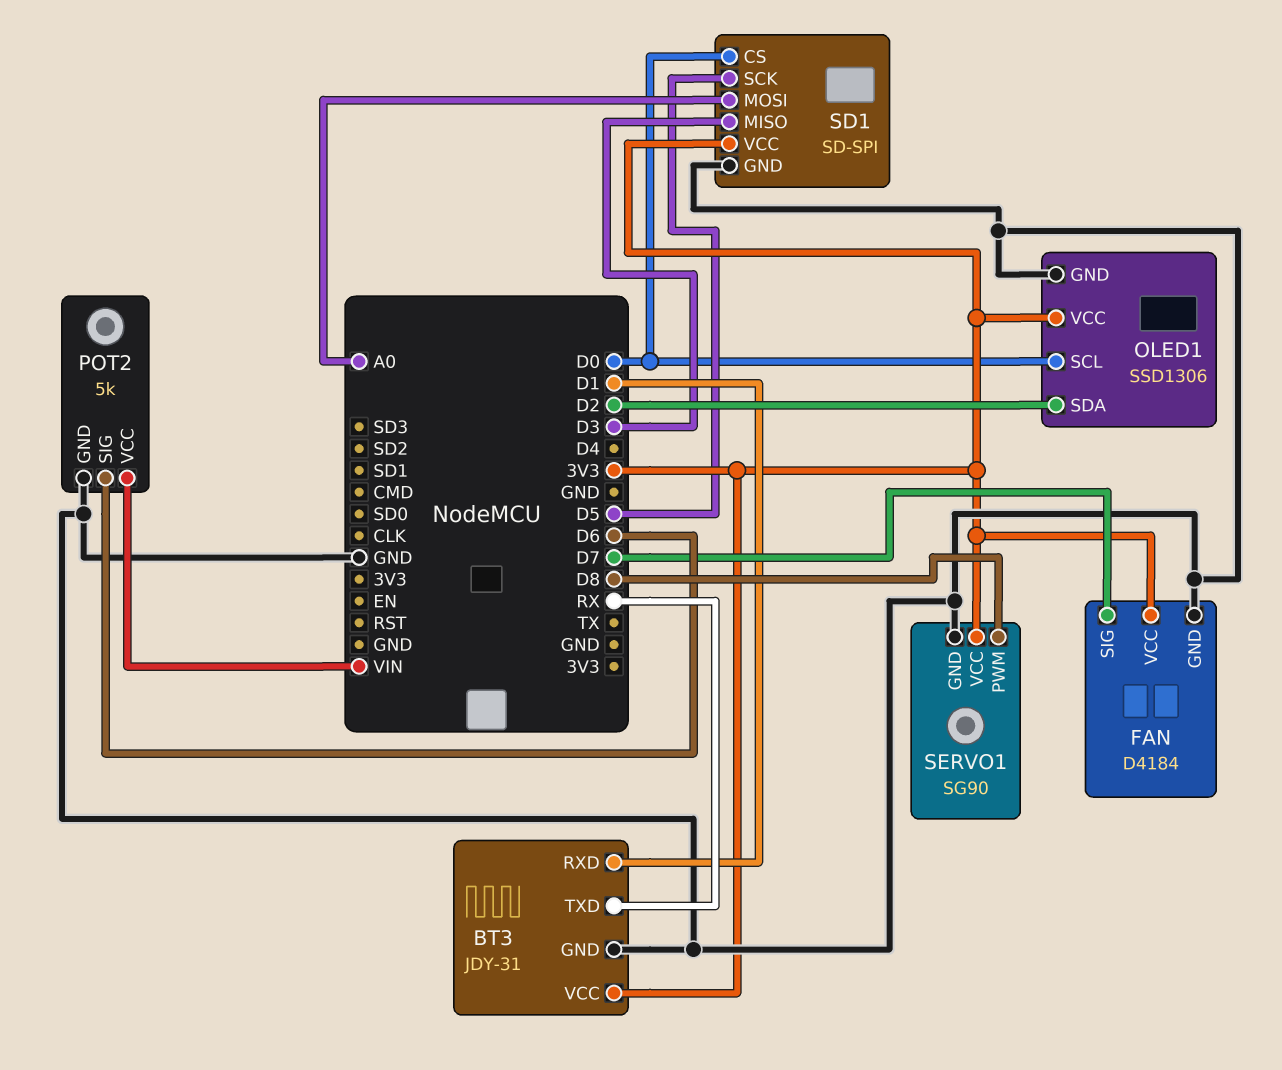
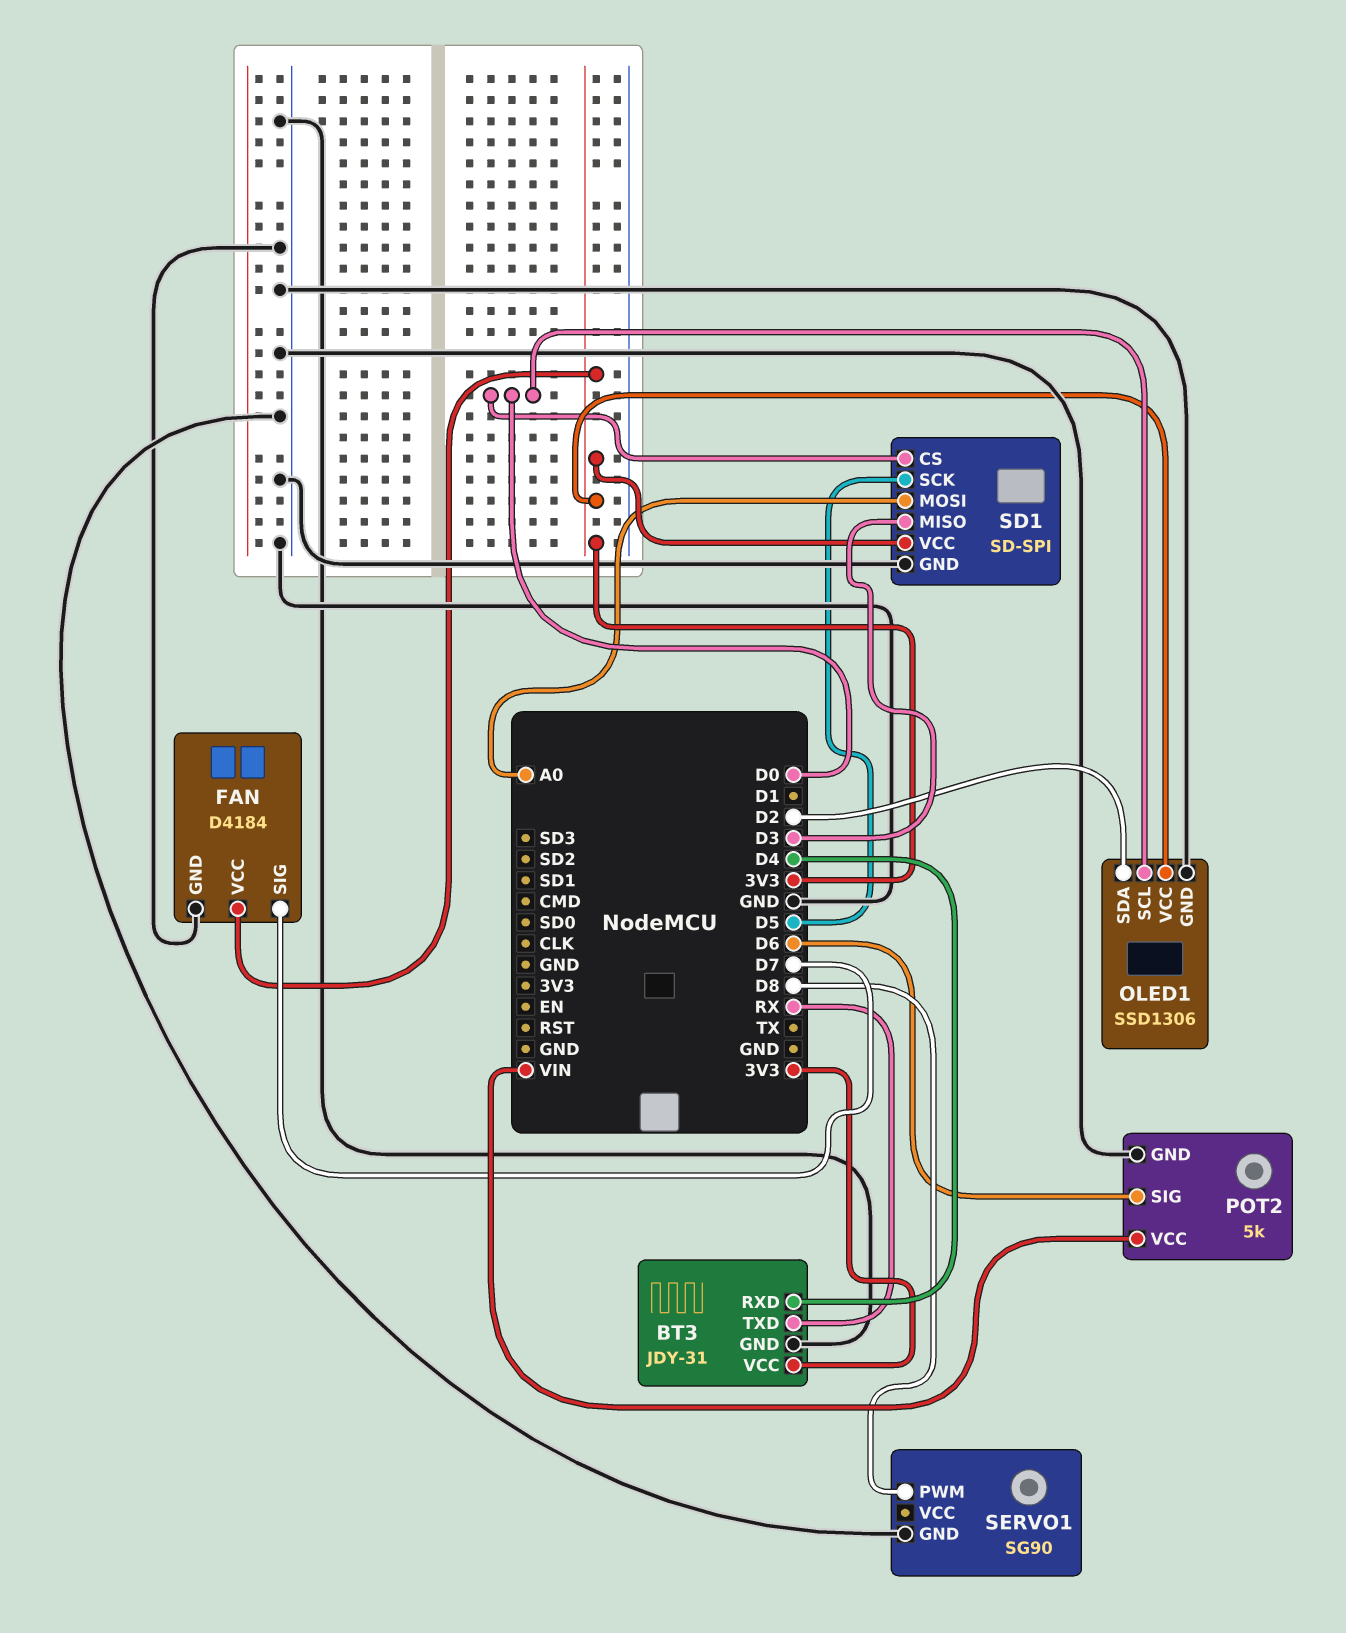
BT3 pin RXD: D1 -> D4
SERVO1 pin VCC: 3V3 -> none

